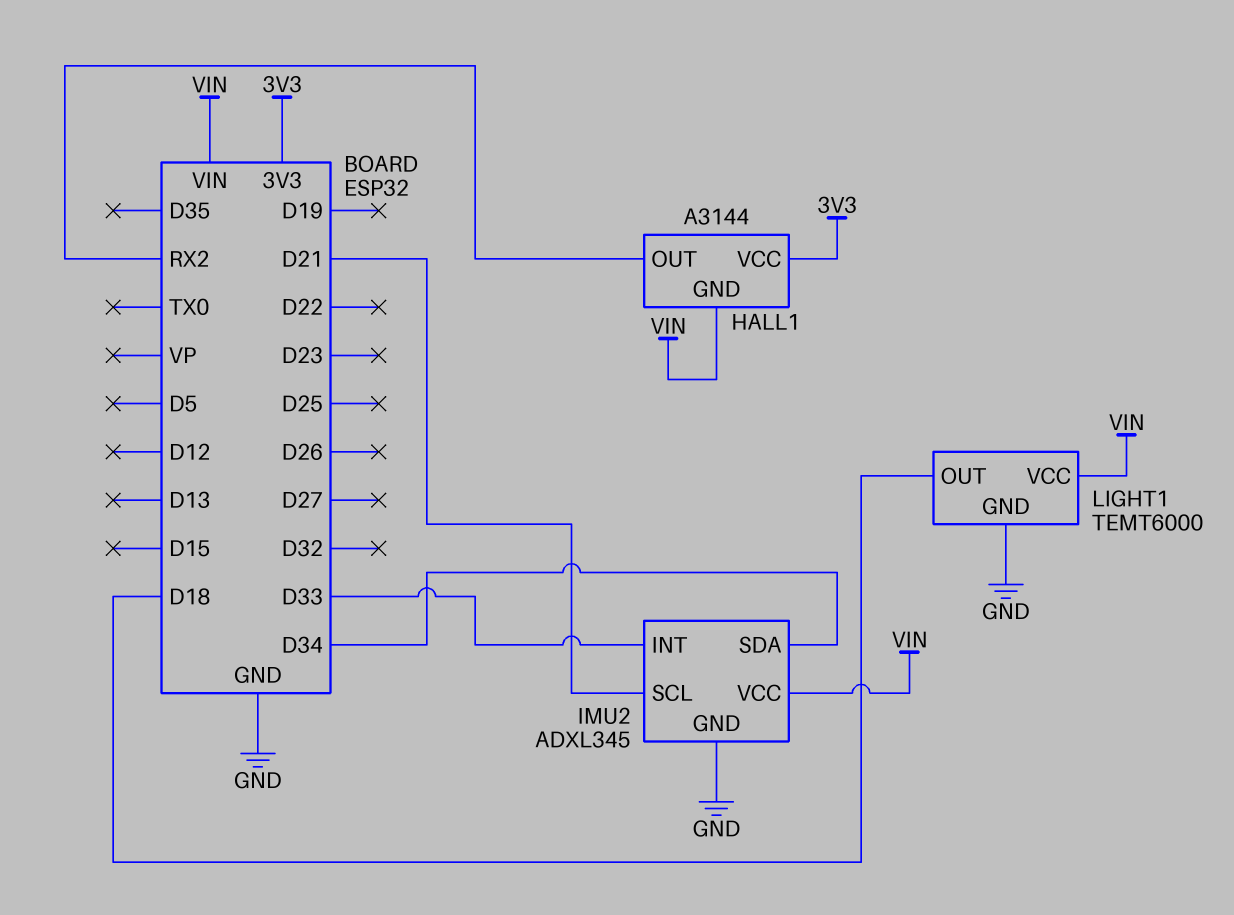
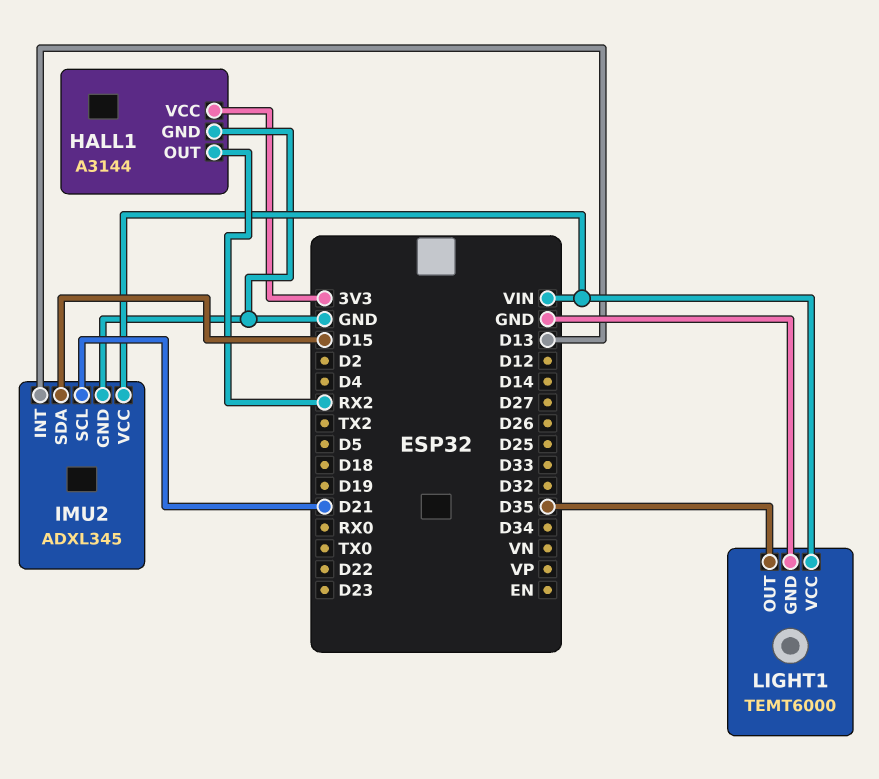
HALL1 pin GND: VIN -> GND
IMU2 pin INT: D33 -> D13
IMU2 pin SDA: D34 -> D15
LIGHT1 pin OUT: D18 -> D35

